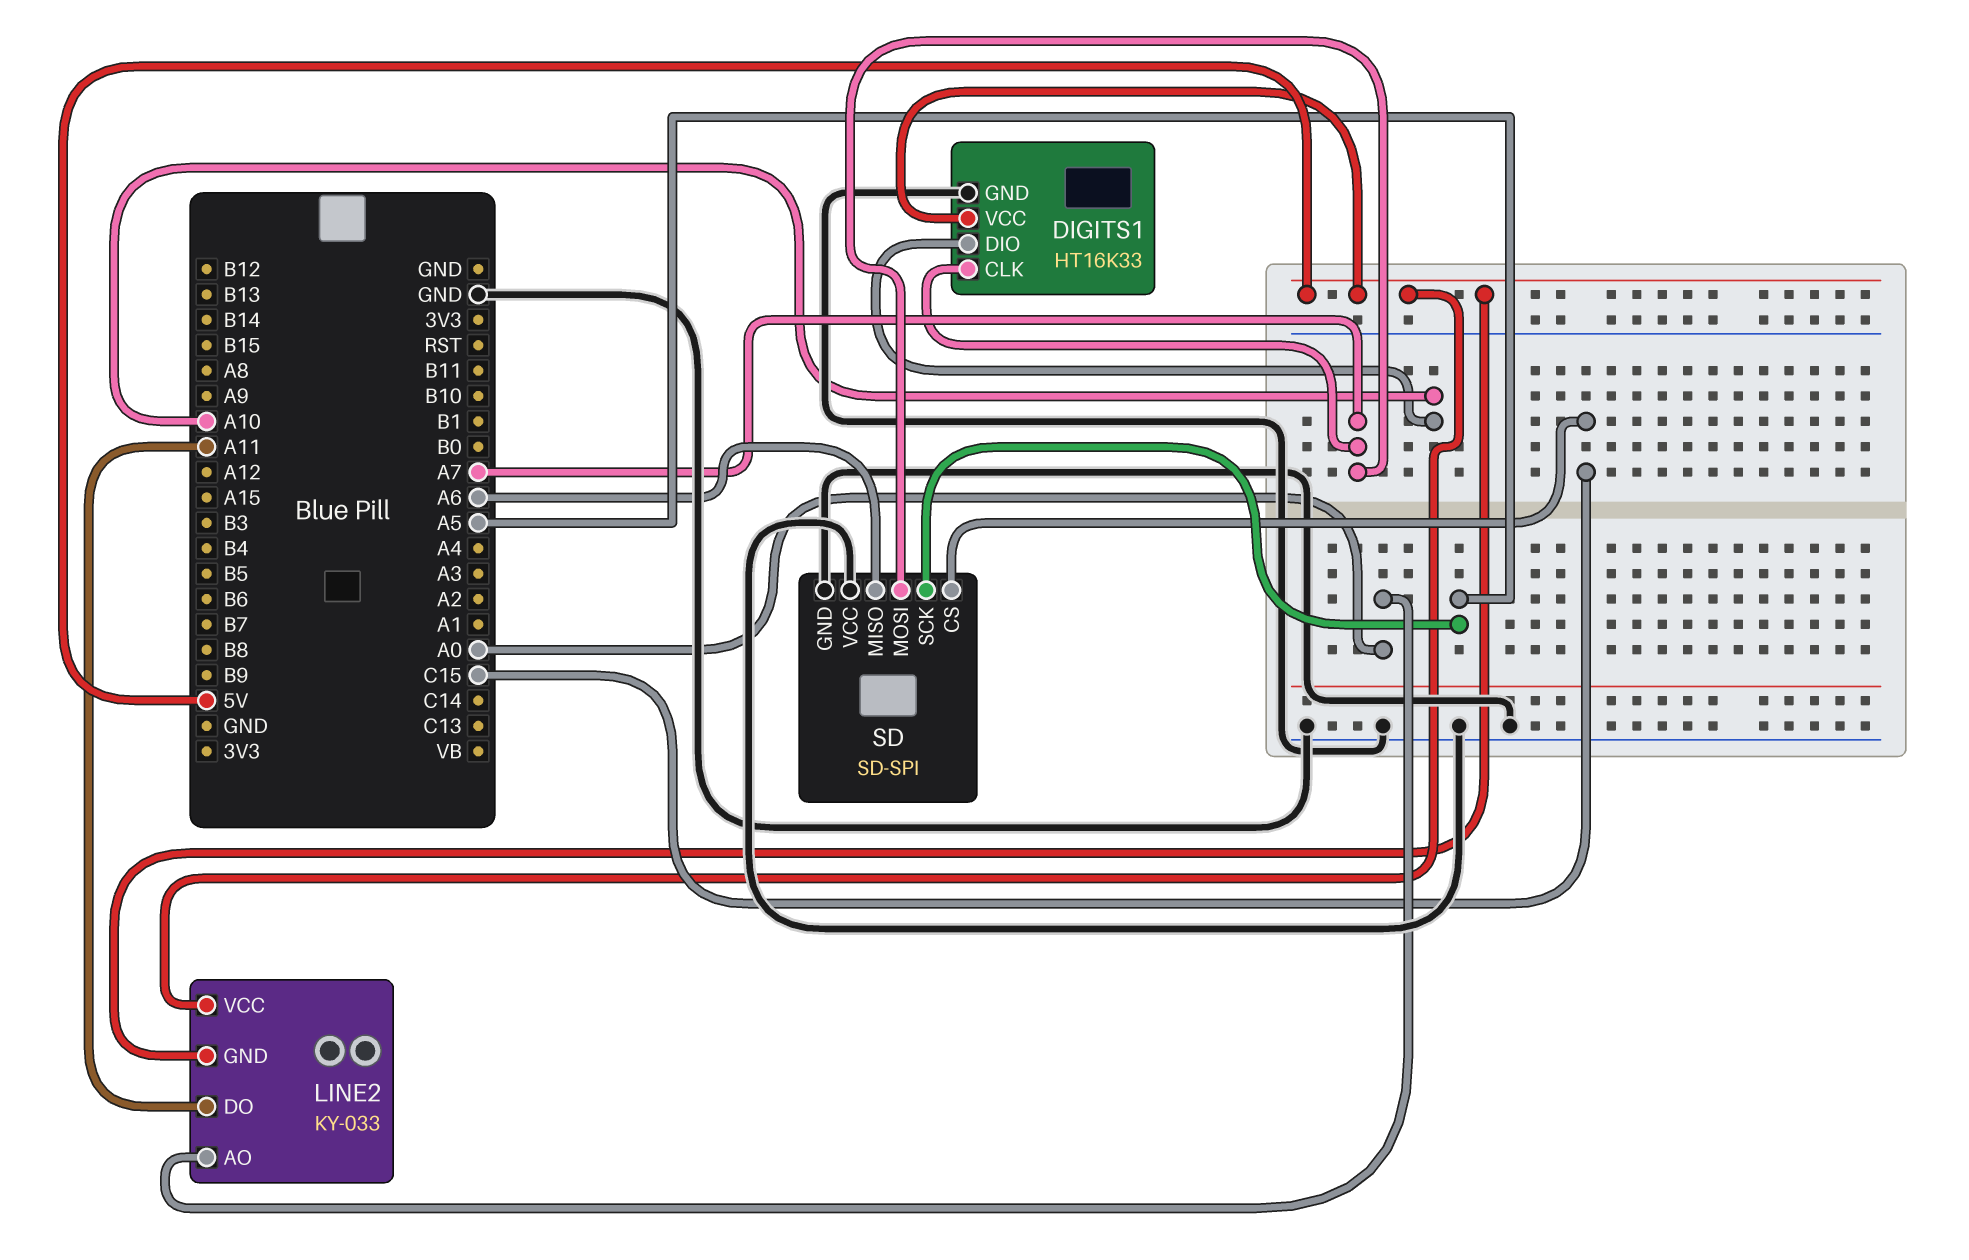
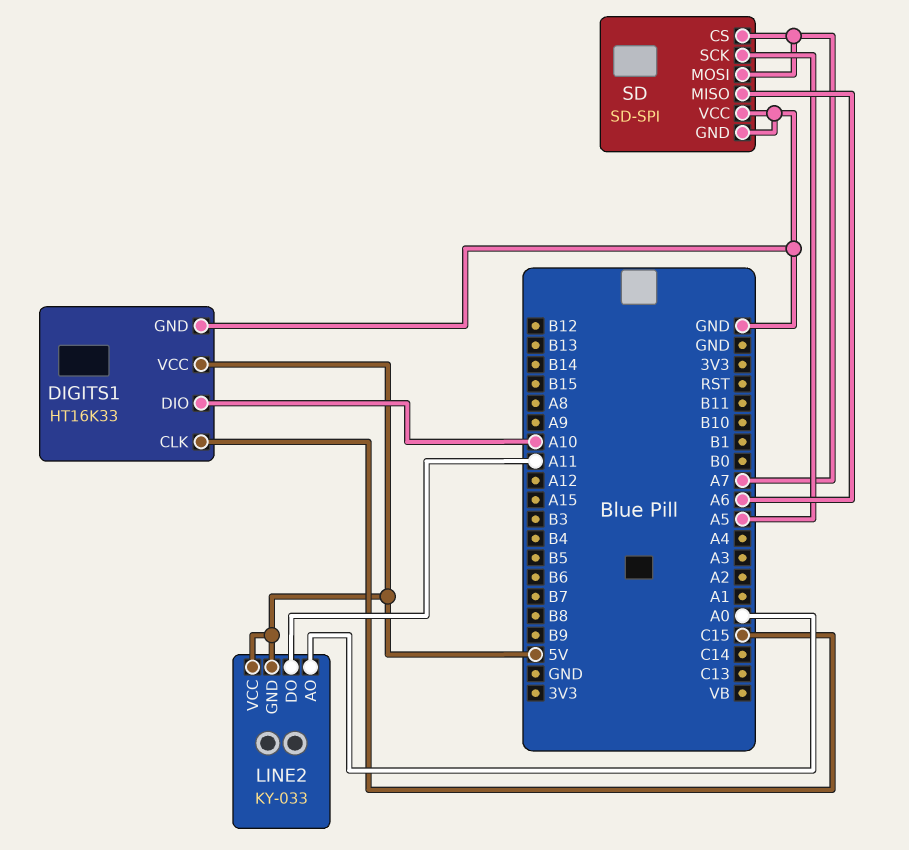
DIGITS1 pin CLK: A7 -> C15
SD pin CS: C15 -> A7

